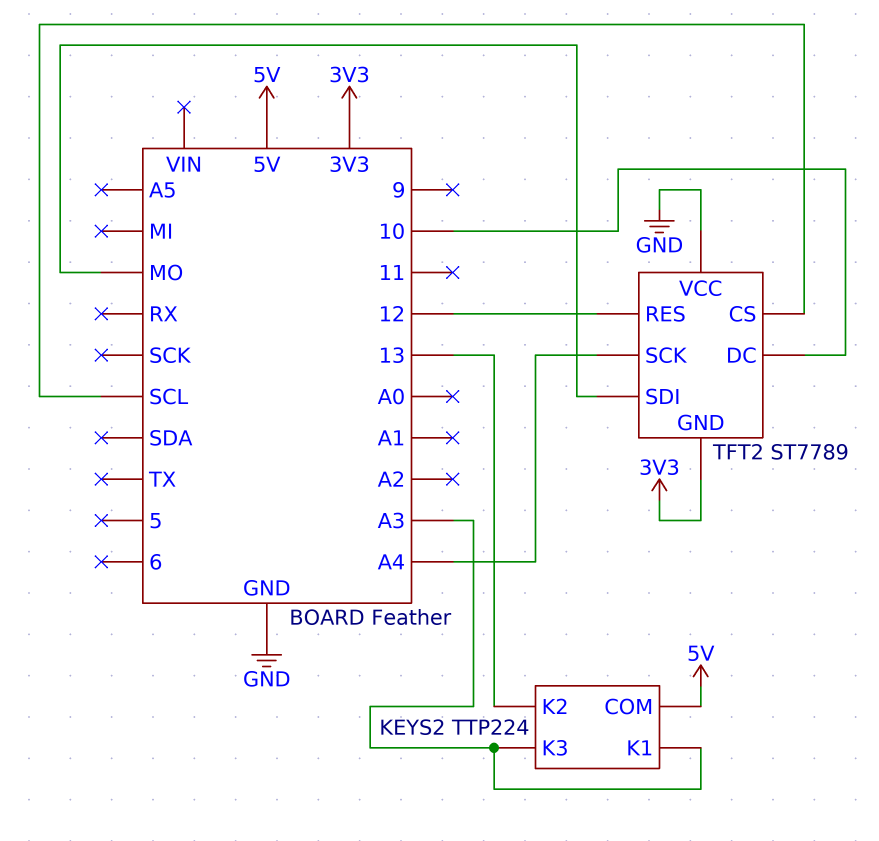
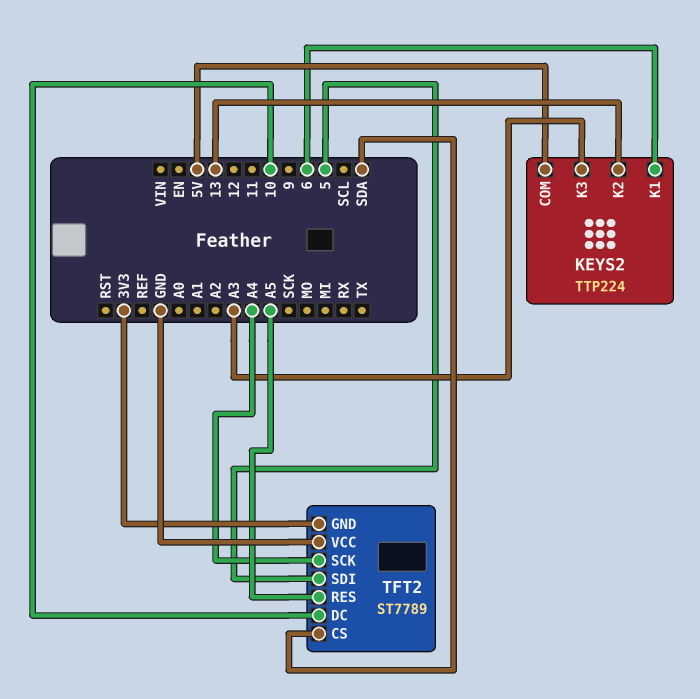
KEYS2 pin K1: A3 -> 6
TFT2 pin CS: SCL -> SDA
TFT2 pin RES: 12 -> A5
TFT2 pin SDI: MO -> 5

